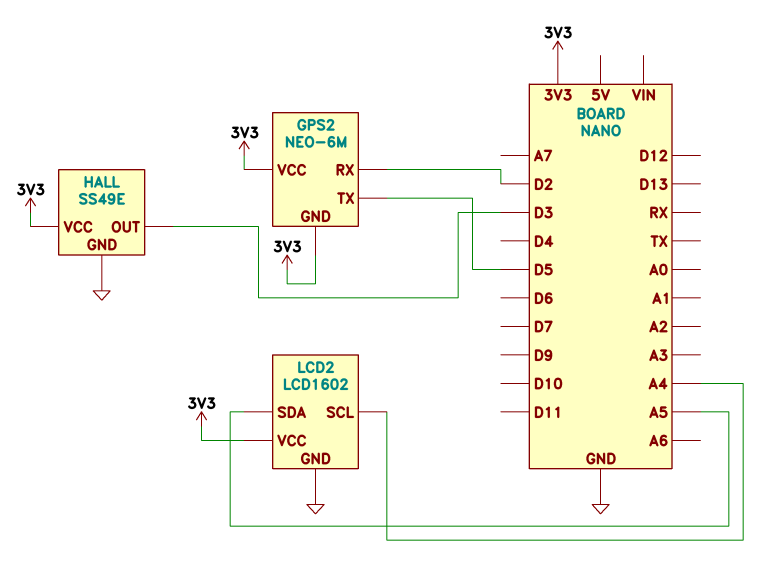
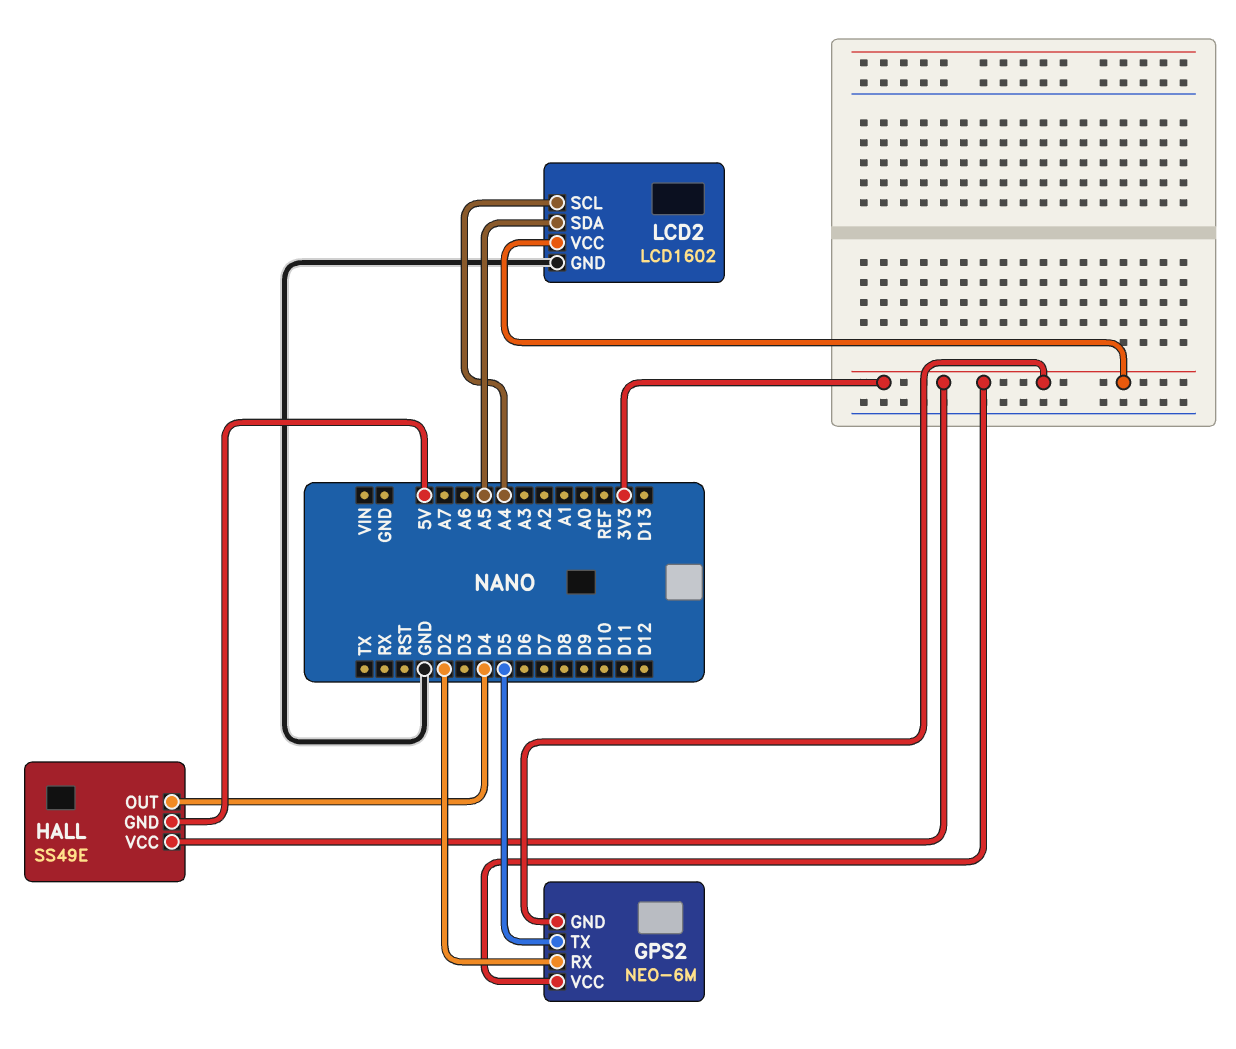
HALL pin GND: GND -> 5V
HALL pin OUT: D3 -> D4

